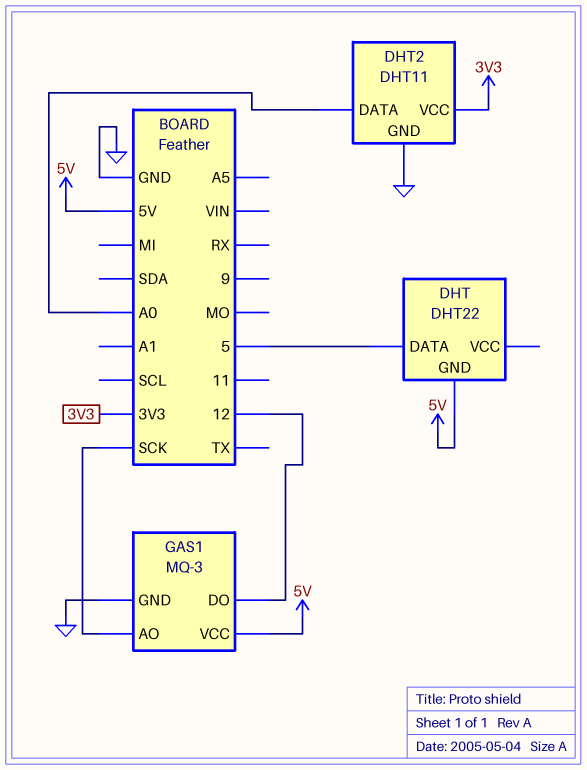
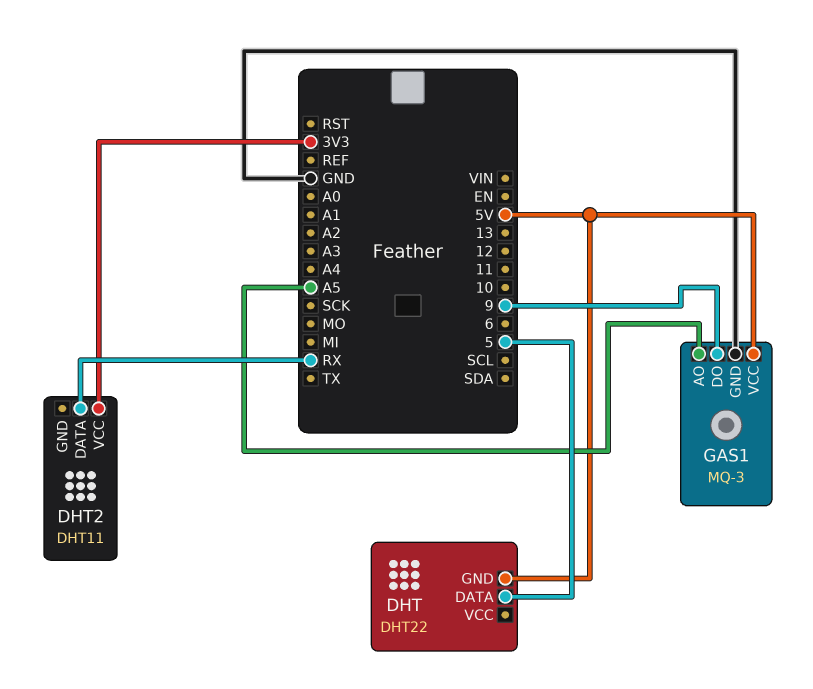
DHT2 pin DATA: A0 -> RX
DHT2 pin GND: GND -> none
GAS1 pin AO: SCK -> A5
GAS1 pin DO: 12 -> 9

